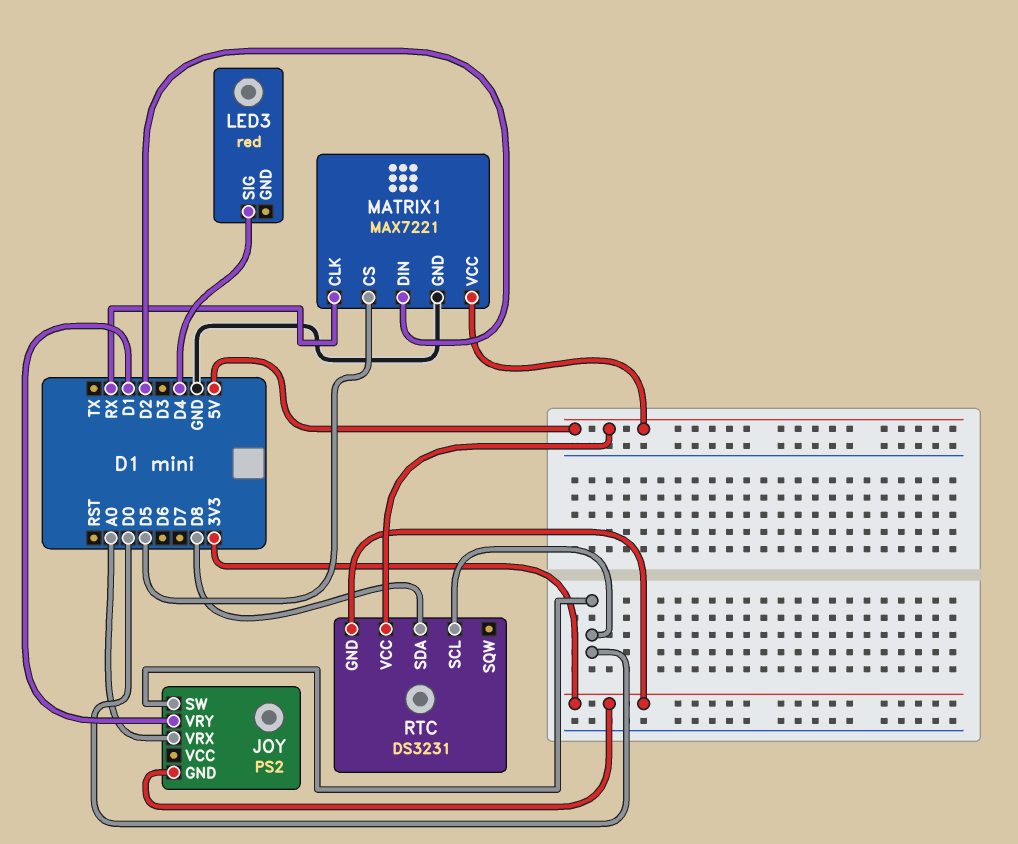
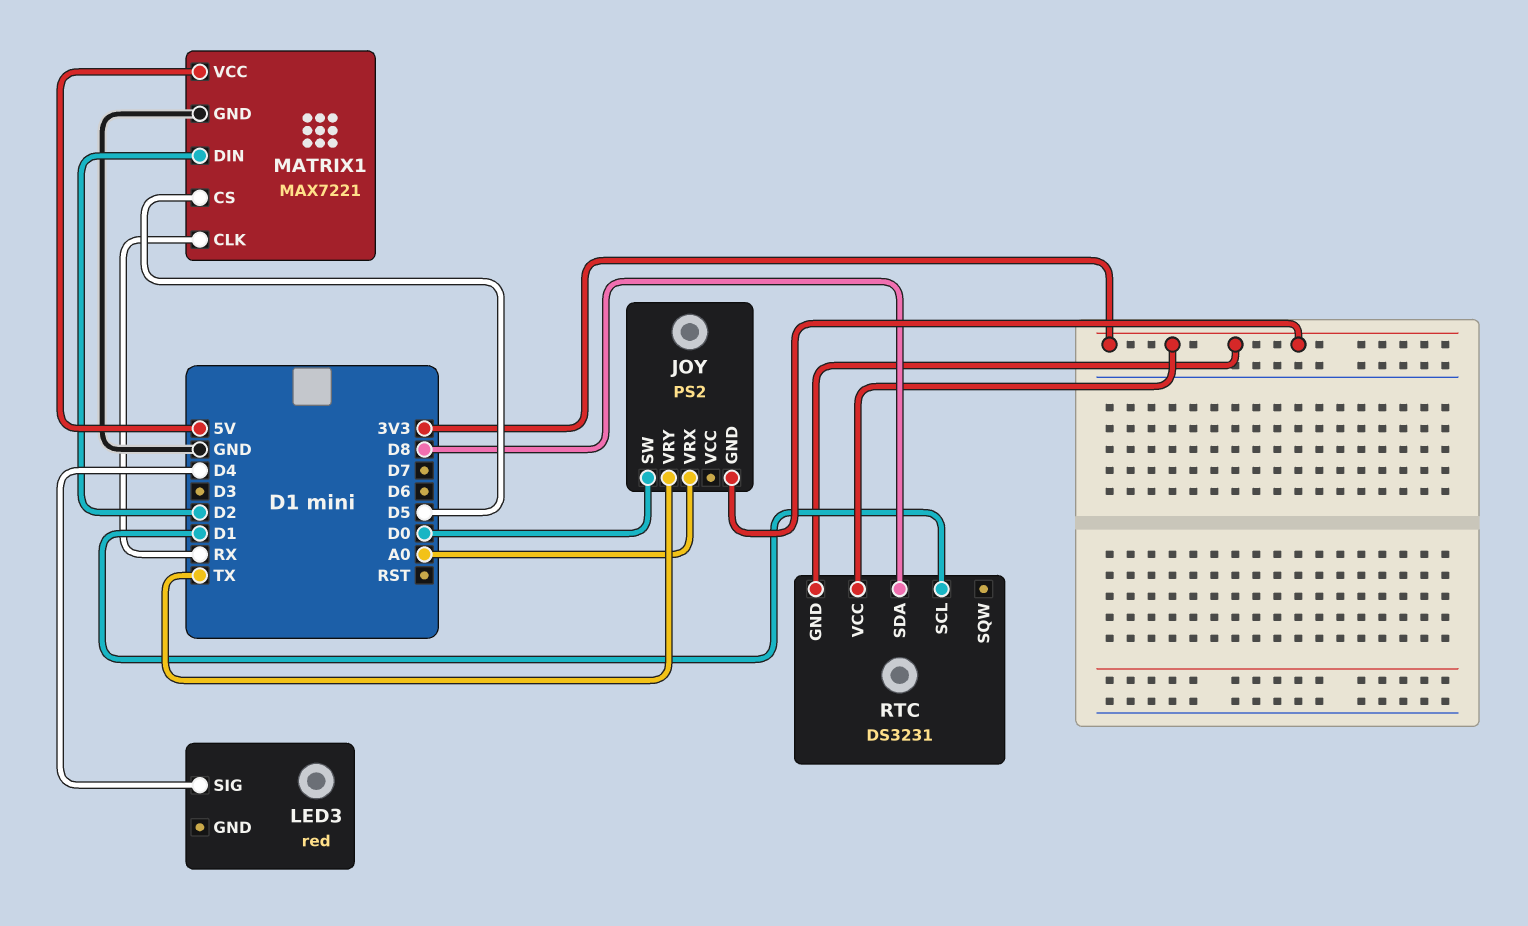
JOY pin VRY: D1 -> TX
RTC pin SCL: D0 -> D1
RTC pin VCC: 5V -> 3V3

